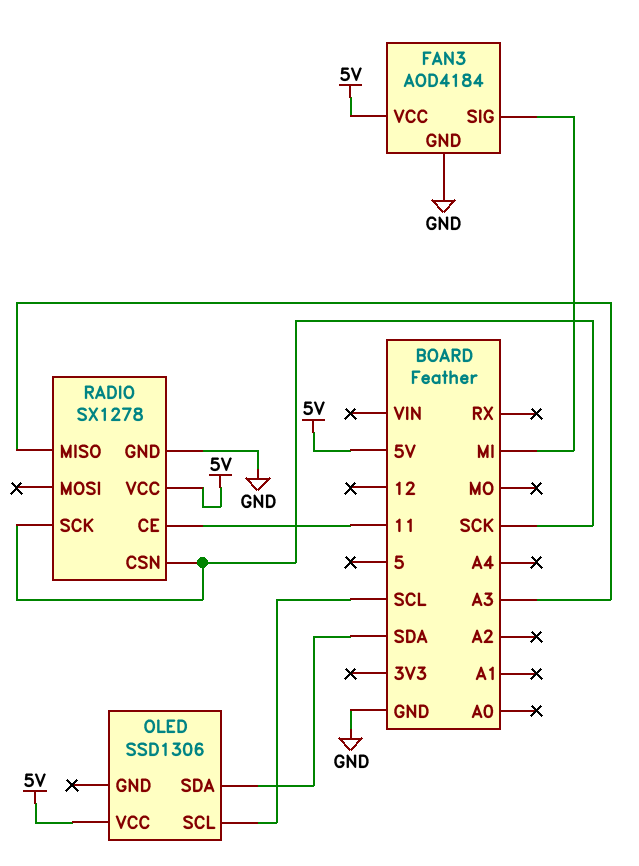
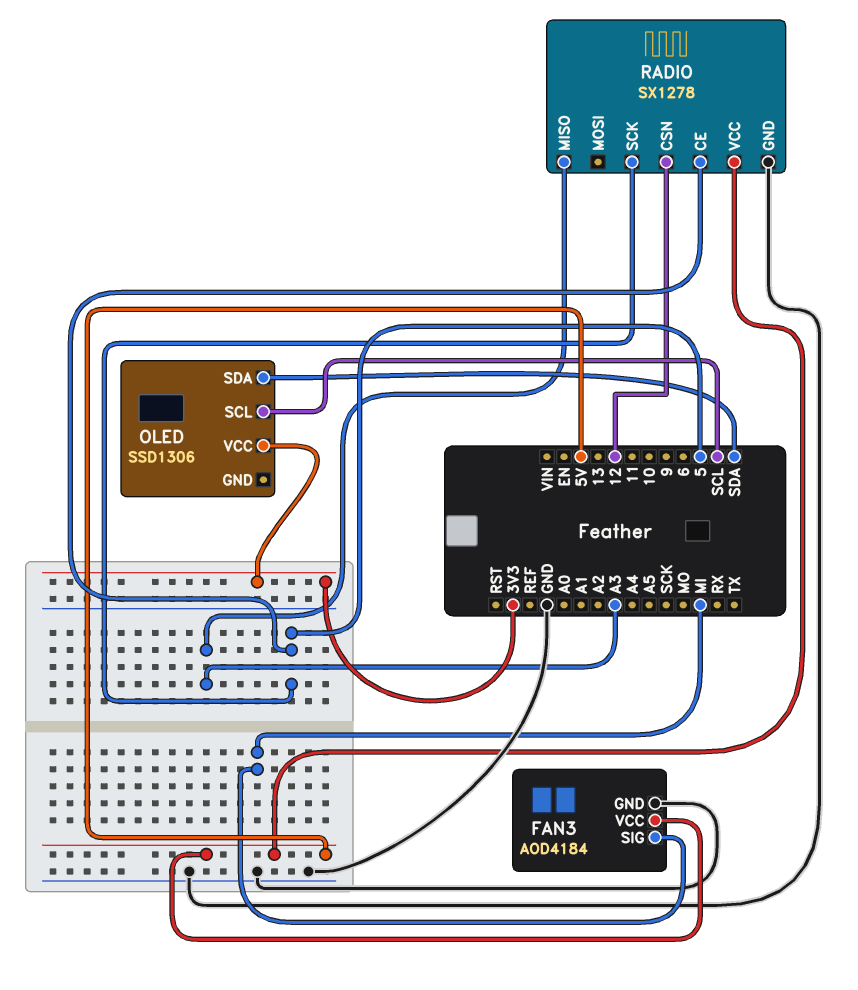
OLED pin VCC: 5V -> 3V3
RADIO pin CE: 11 -> 5
RADIO pin CSN: SCK -> 12
RADIO pin SCK: SCK -> 5

